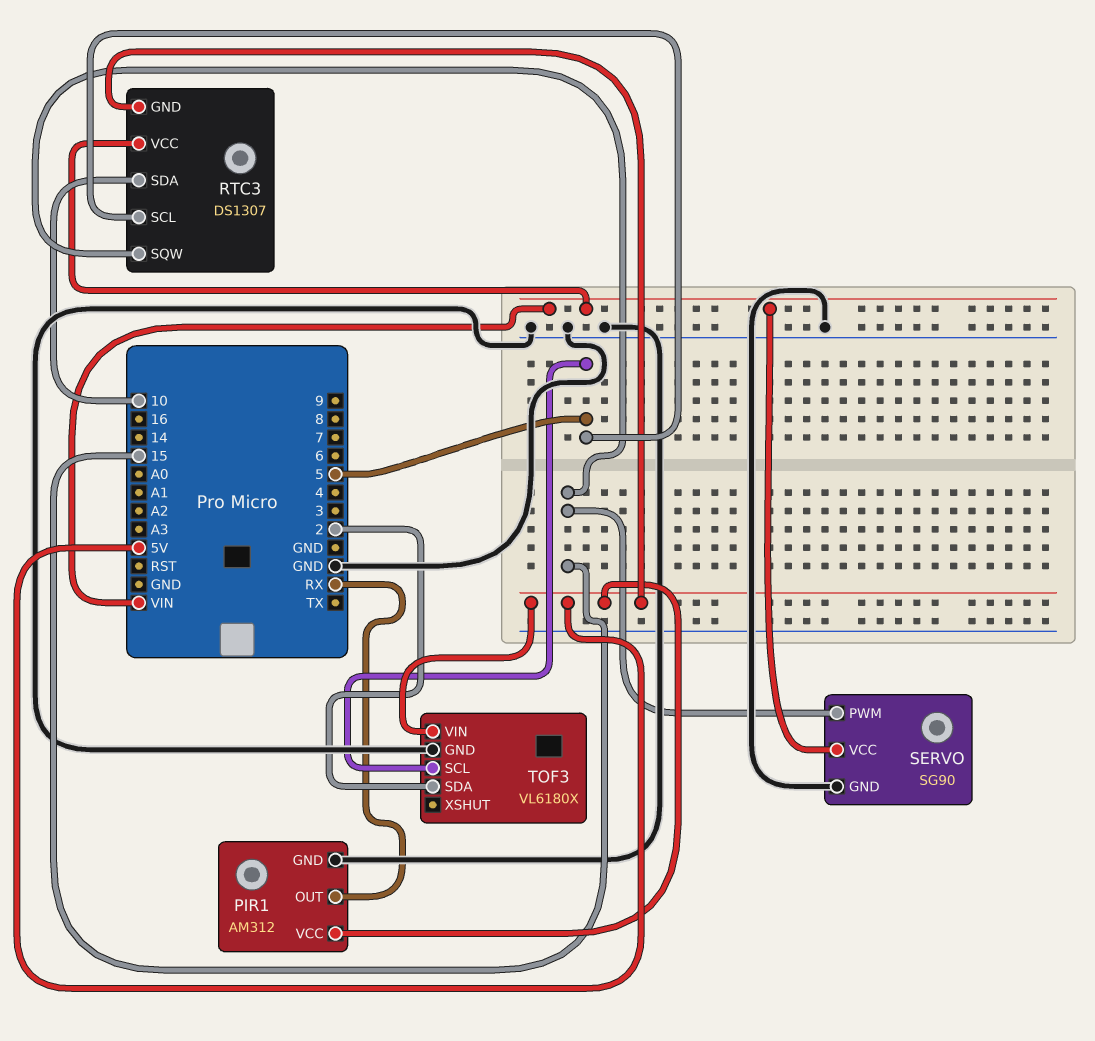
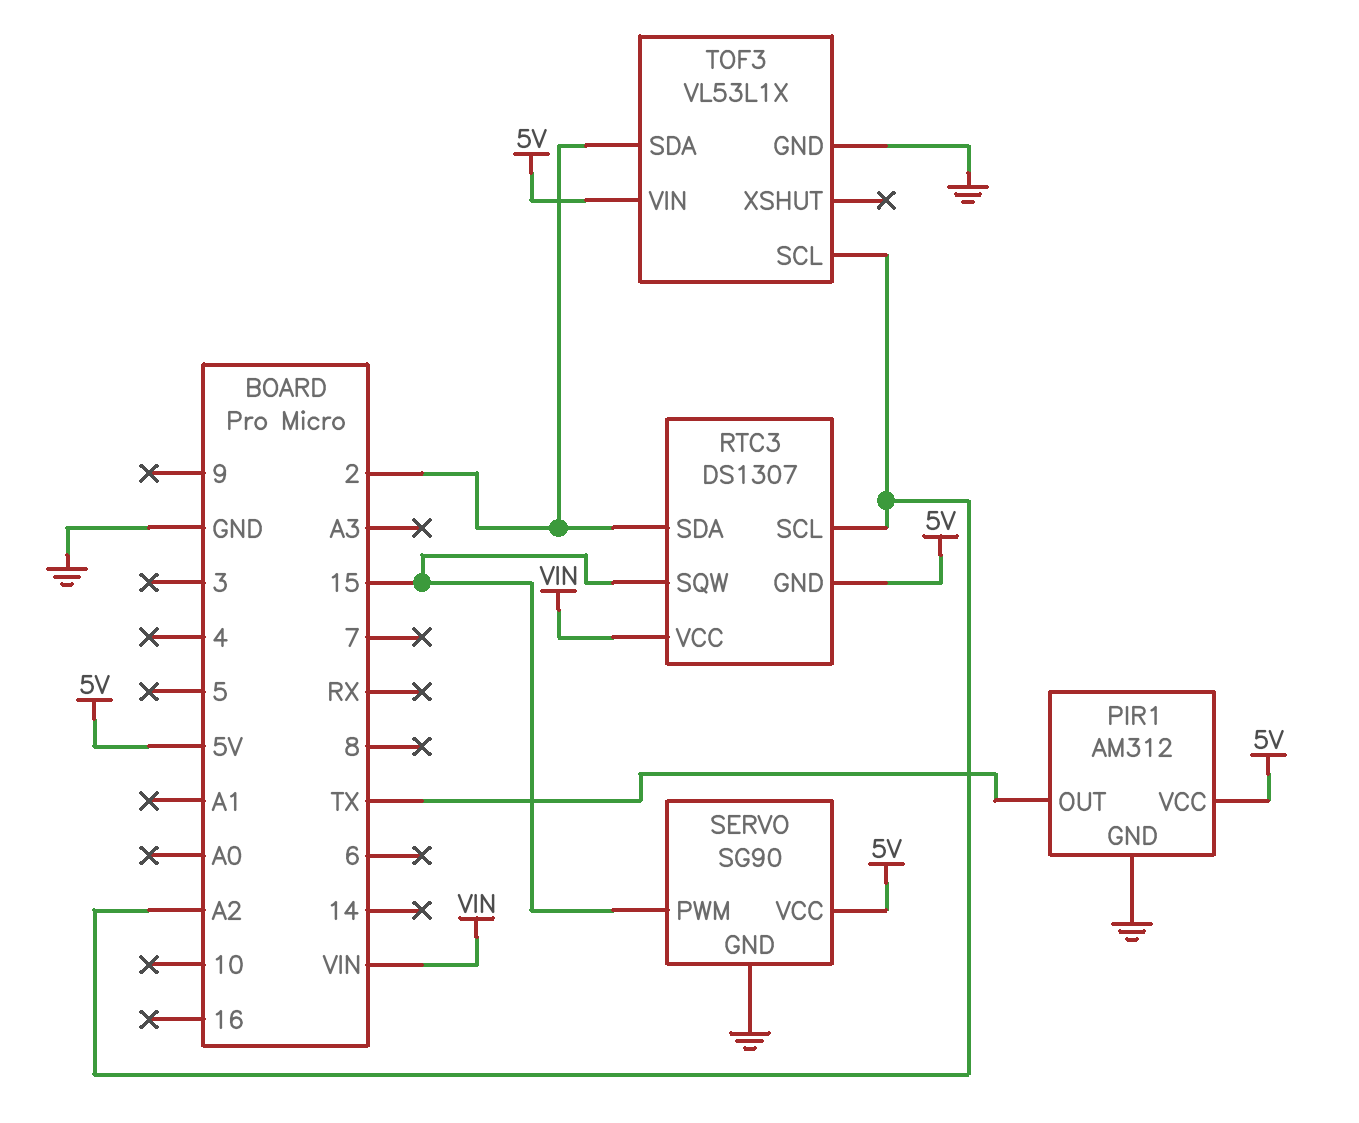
PIR1 pin OUT: RX -> TX
RTC3 pin SCL: 5 -> A2
RTC3 pin SDA: 10 -> 2
SERVO pin VCC: VIN -> 5V
TOF3: VL6180X -> VL53L1X
TOF3 pin SCL: 5 -> A2

